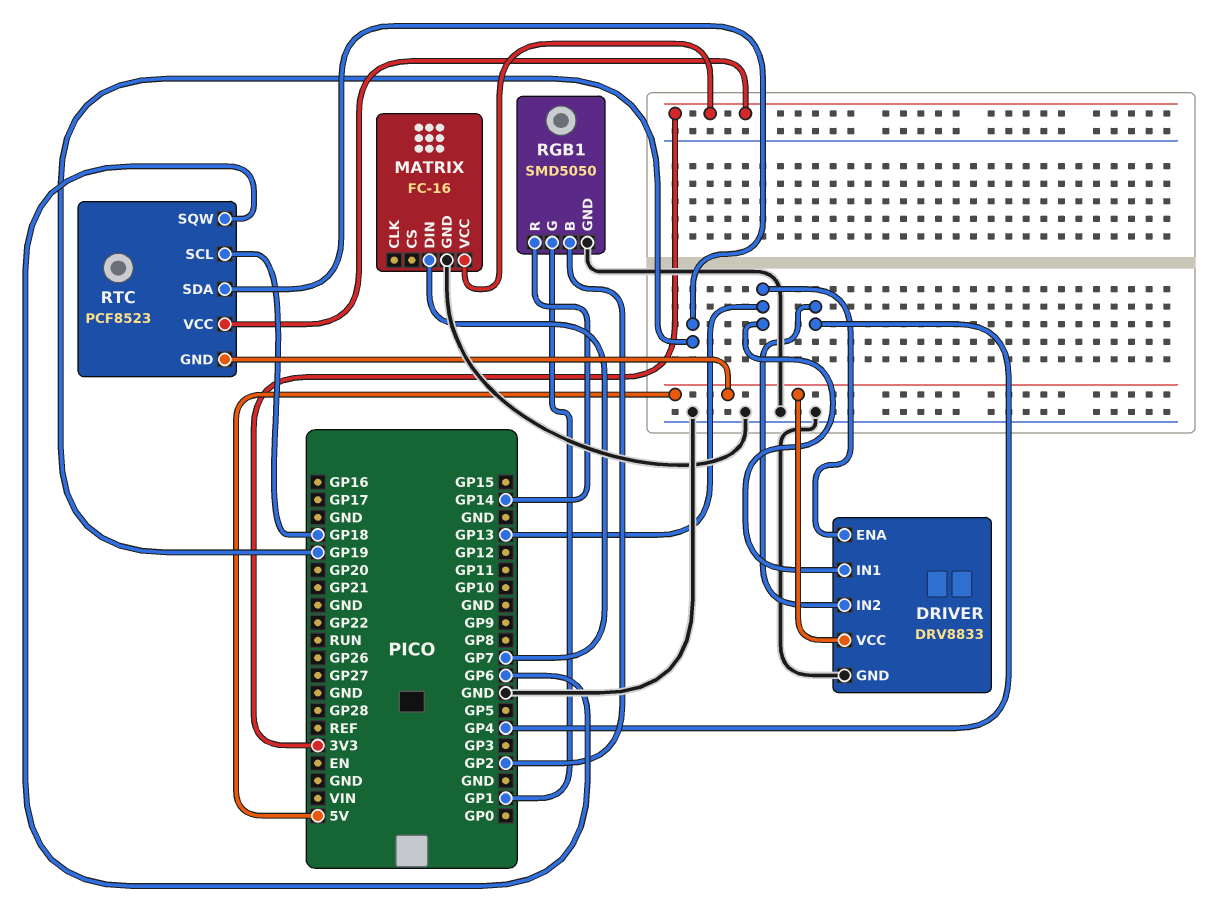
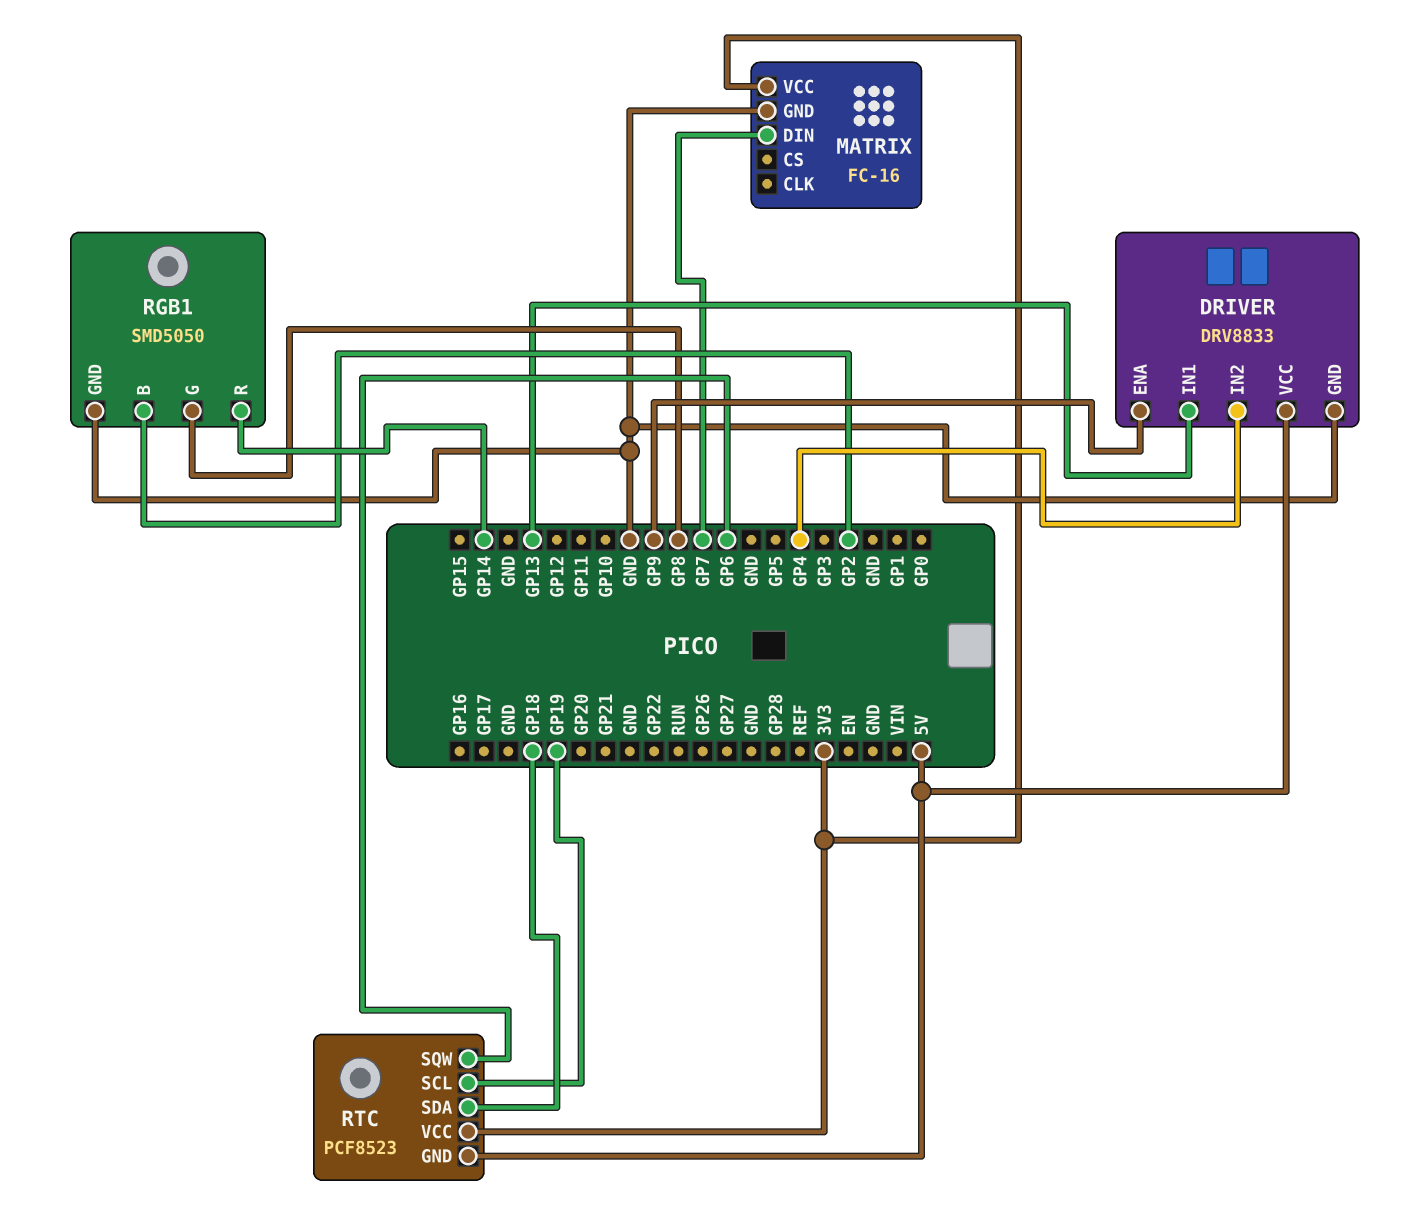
DRIVER pin ENA: GP13 -> GP9
RGB1 pin G: GP1 -> GP8
RTC pin SCL: GP18 -> GP19
RTC pin SDA: GP19 -> GP18

